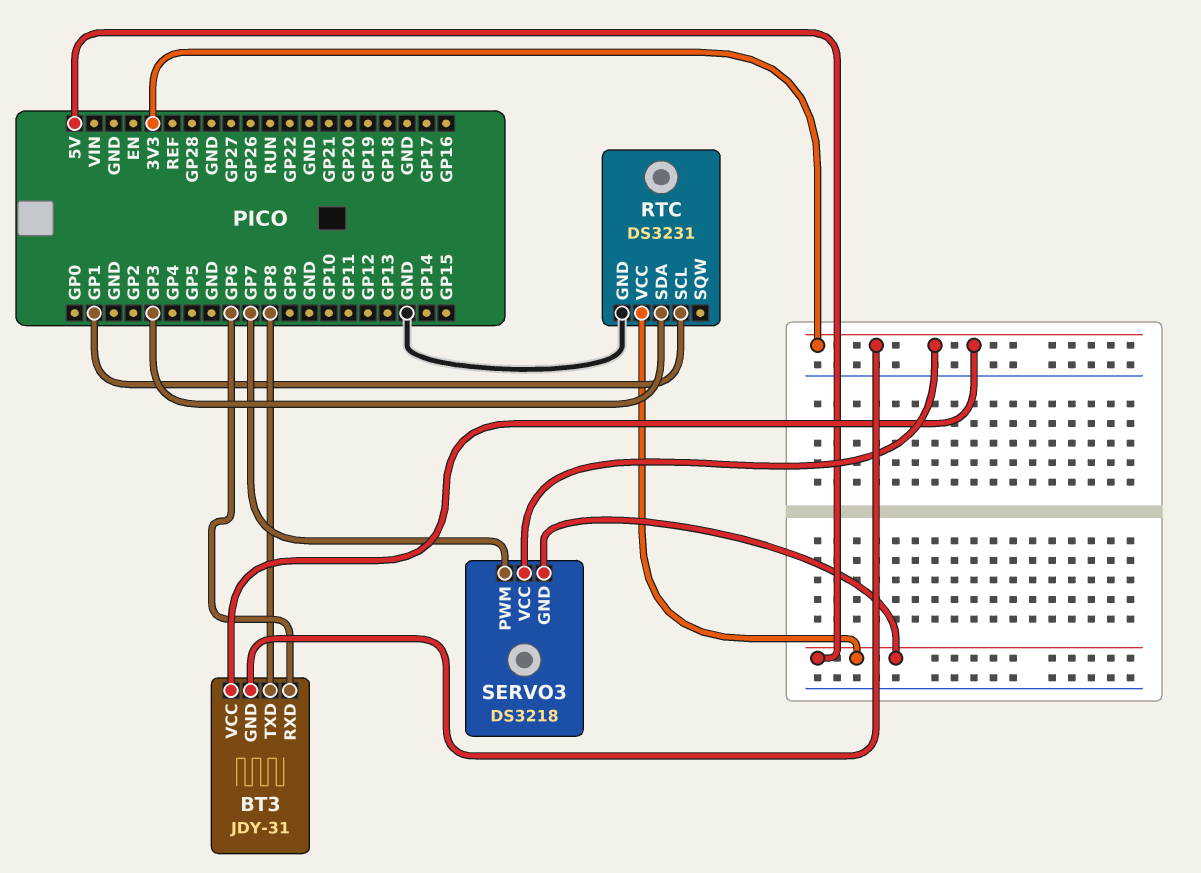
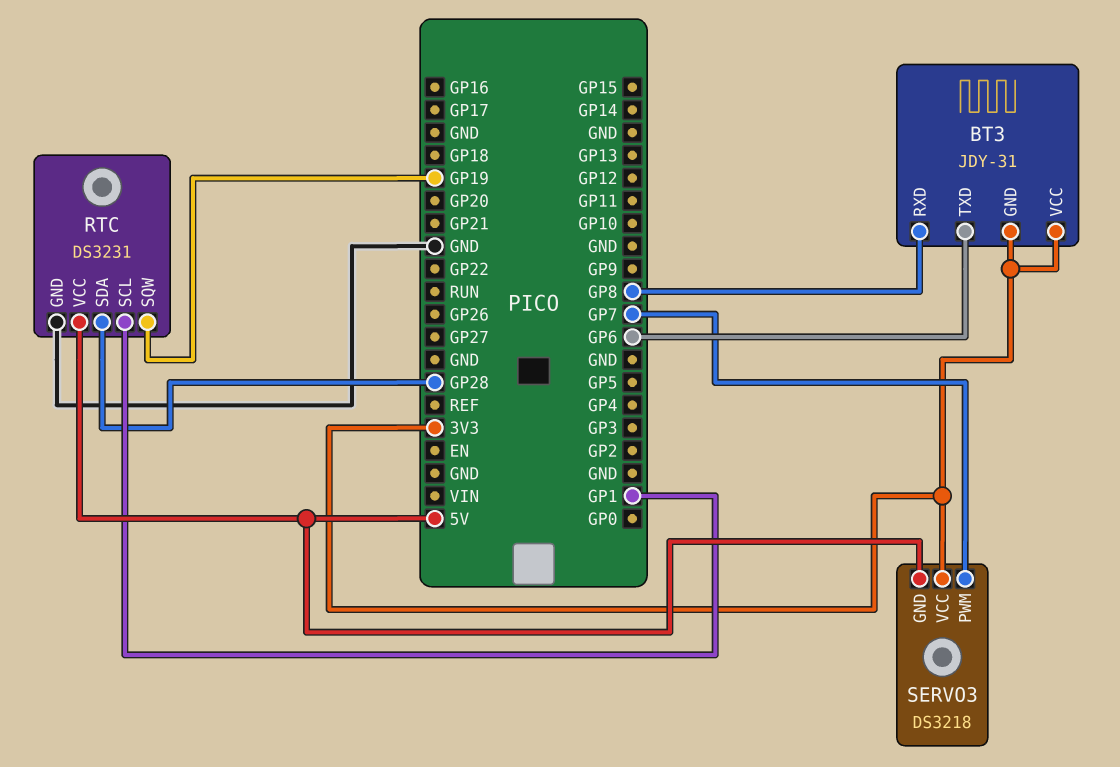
BT3 pin RXD: GP6 -> GP8
BT3 pin TXD: GP8 -> GP6
RTC pin SDA: GP3 -> GP28
RTC pin SQW: none -> GP19

